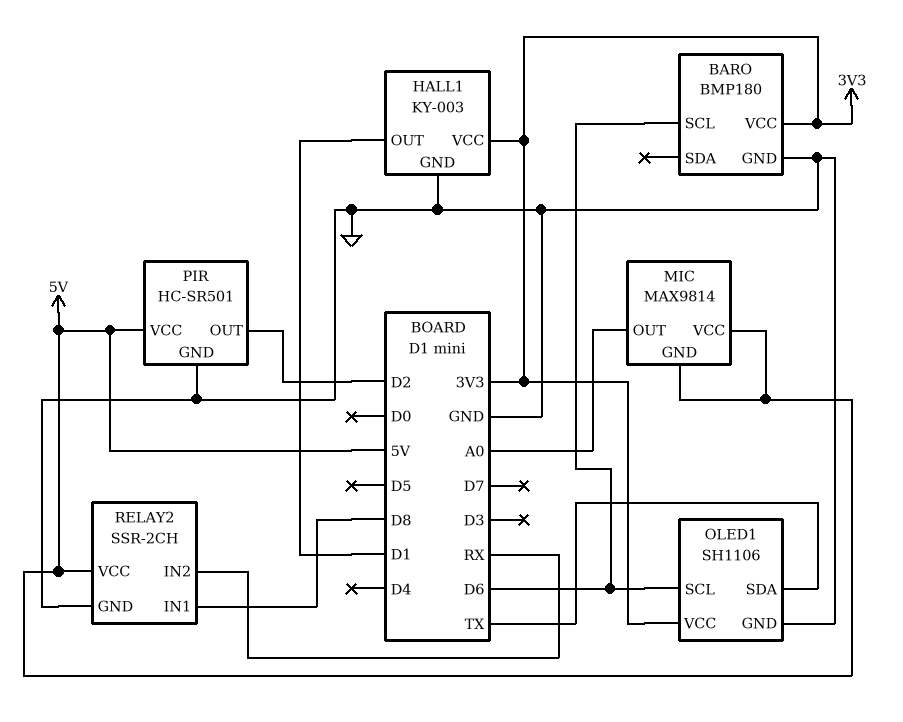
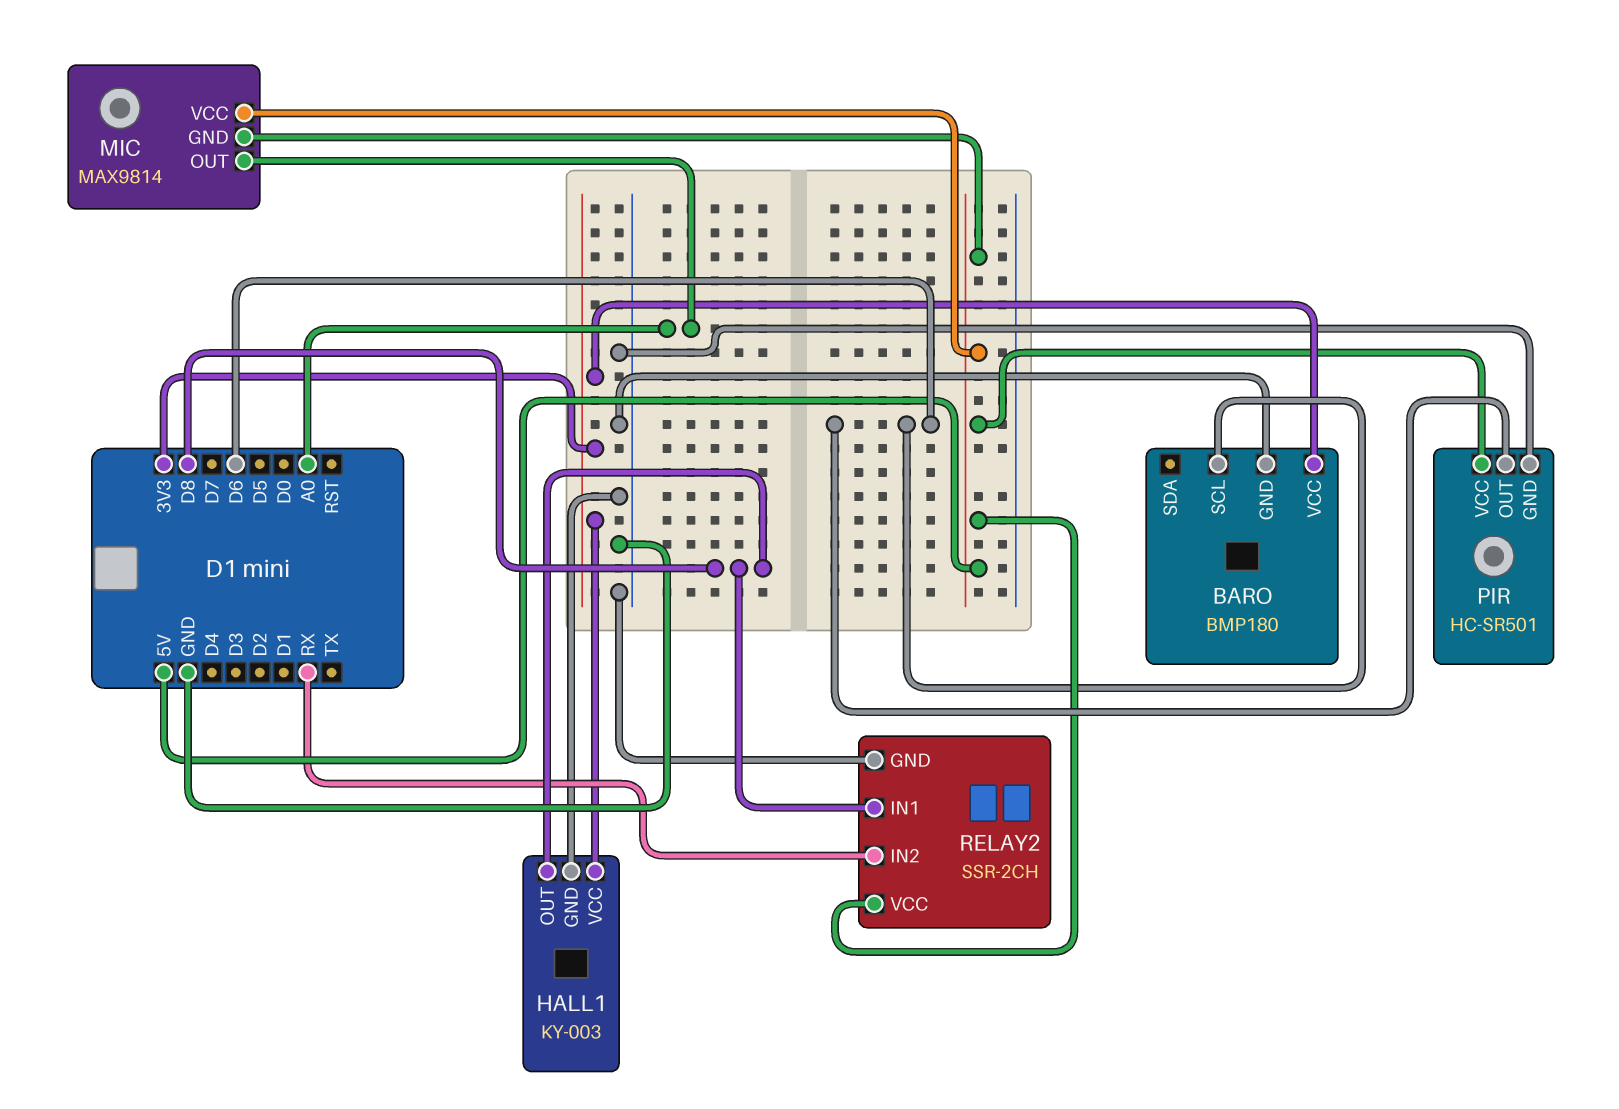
HALL1 pin OUT: D1 -> D8
OLED1: SH1106 -> none
OLED1 pin GND: GND -> none
OLED1 pin SCL: D6 -> none
OLED1 pin SDA: TX -> none
OLED1 pin VCC: 3V3 -> none
PIR pin OUT: D2 -> D6

